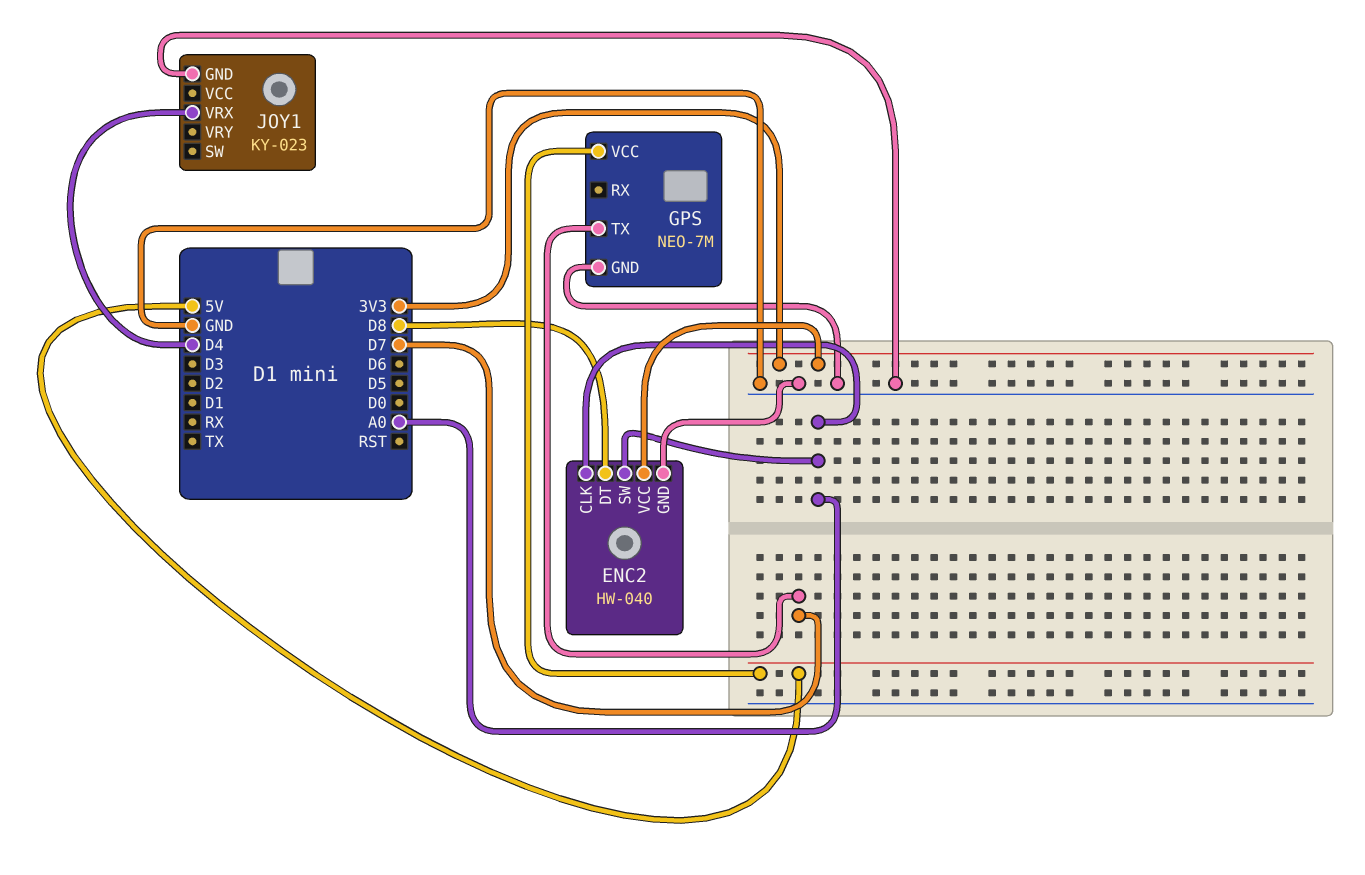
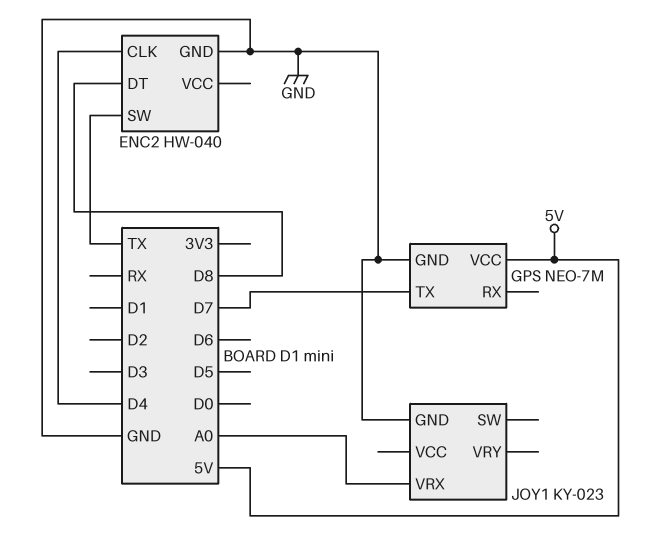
ENC2 pin CLK: A0 -> D4
ENC2 pin SW: A0 -> TX
ENC2 pin VCC: 3V3 -> none
JOY1 pin VRX: D4 -> A0

